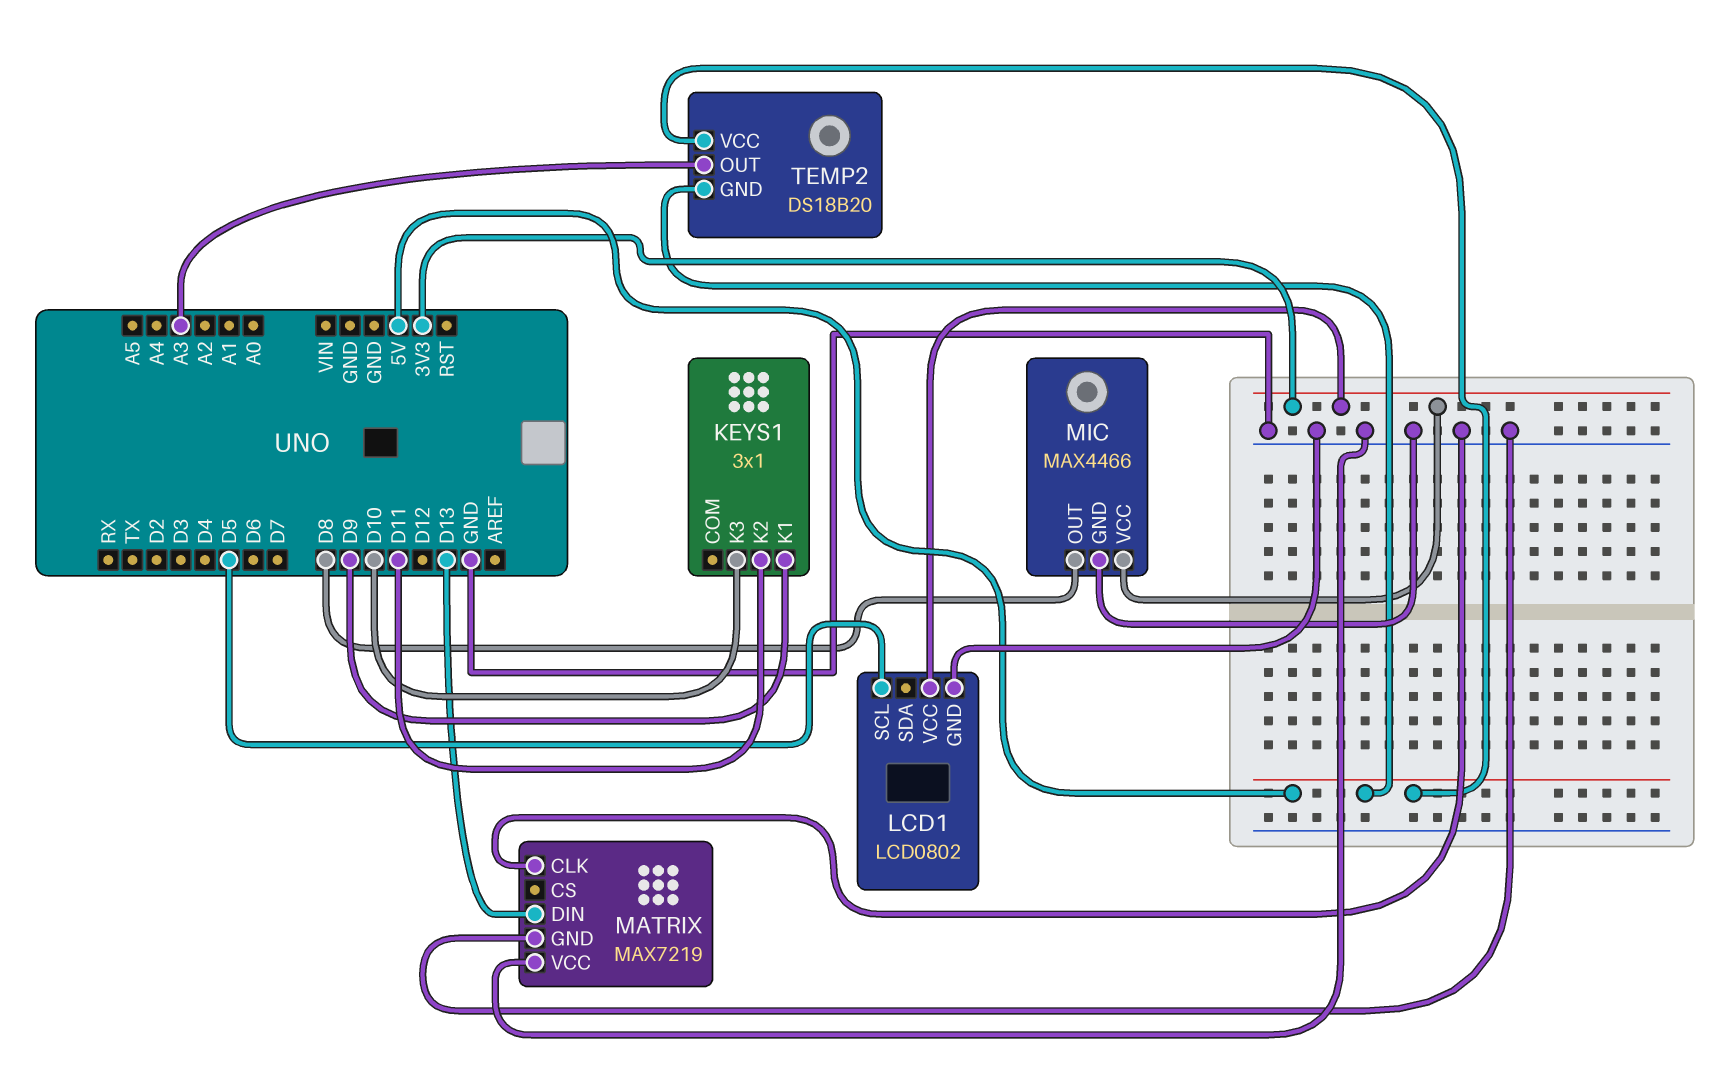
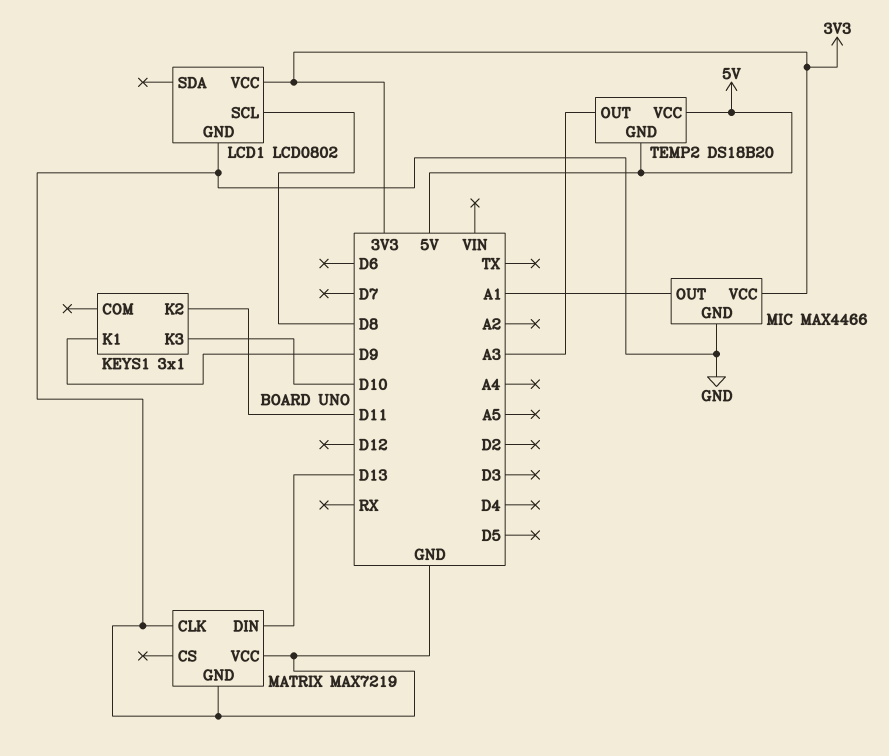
LCD1 pin SCL: D5 -> D8
MIC pin OUT: D8 -> A1

